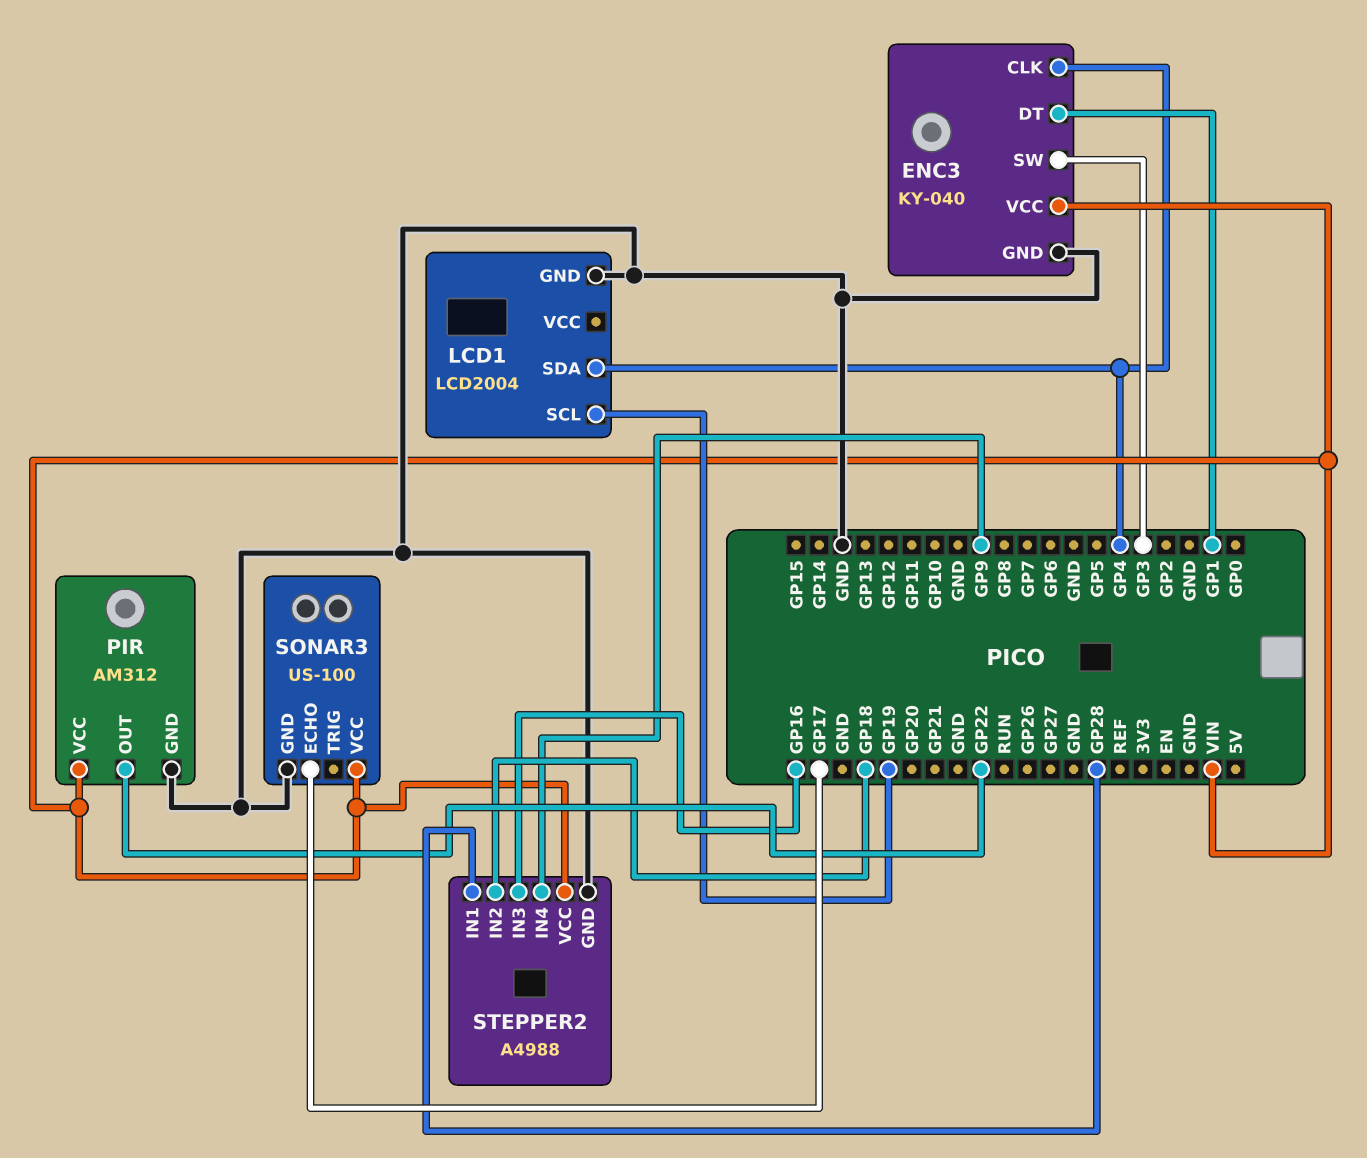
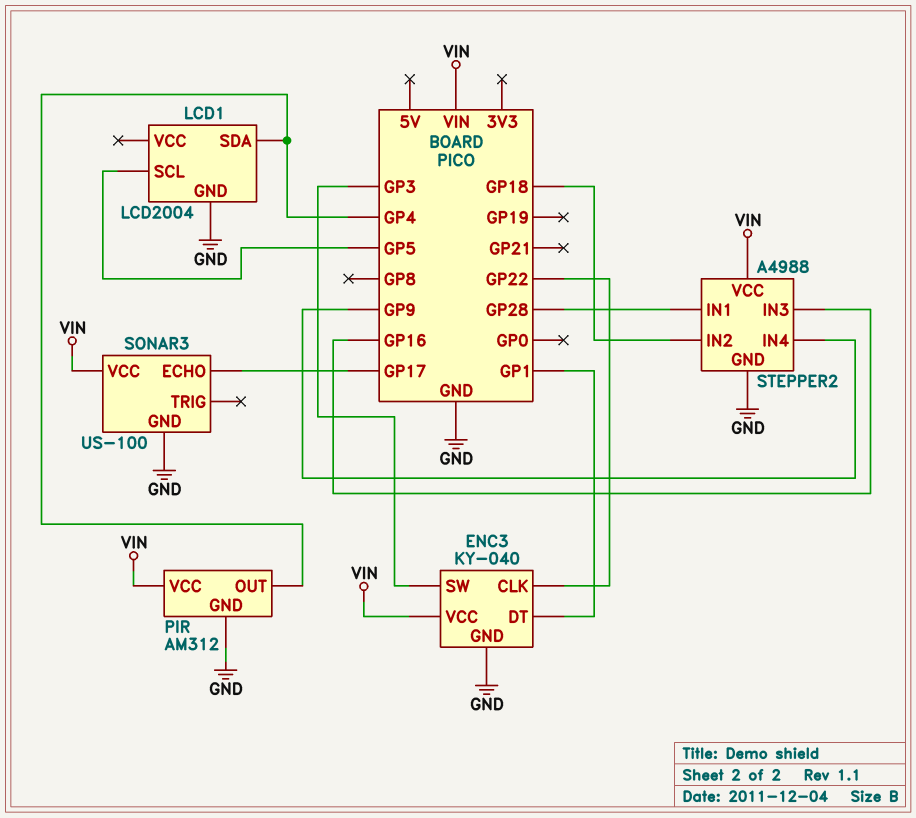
ENC3 pin CLK: GP4 -> GP22
LCD1 pin SCL: GP19 -> GP5
PIR pin OUT: GP22 -> GP4

